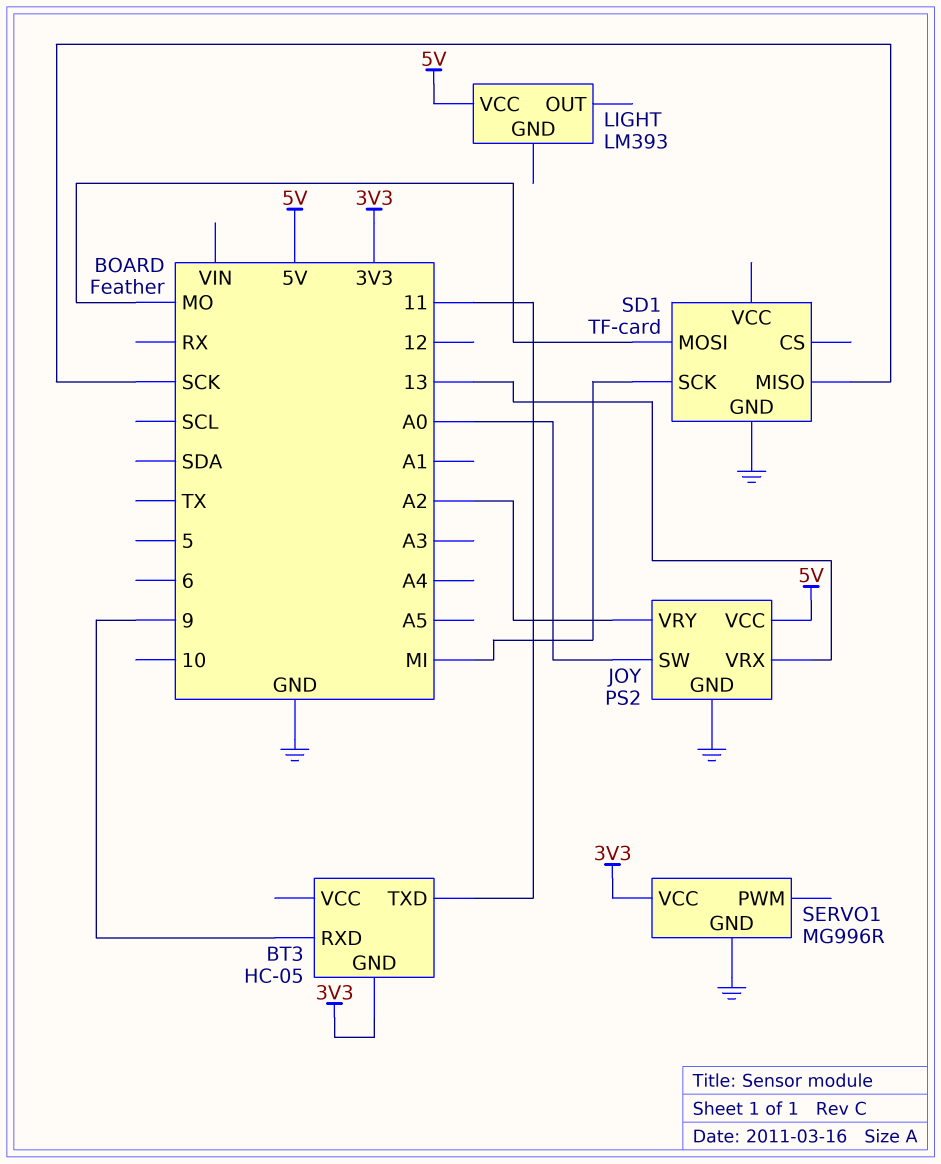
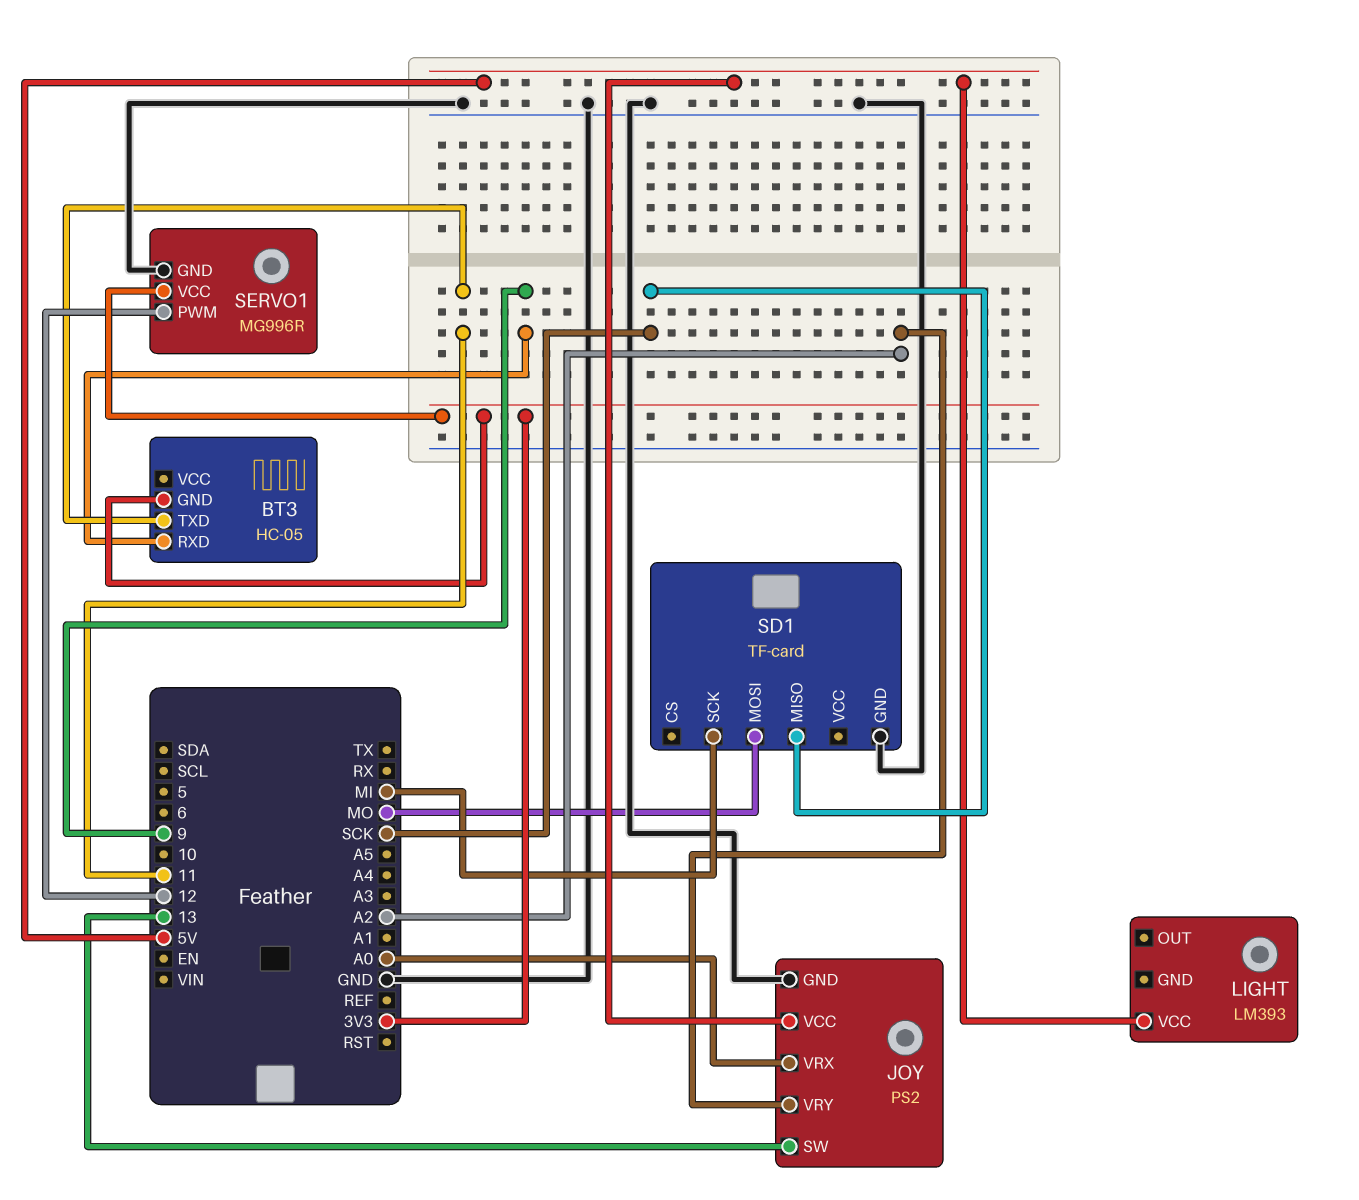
JOY pin SW: A0 -> 13
JOY pin VRX: 13 -> A0
SERVO1 pin PWM: none -> 12

